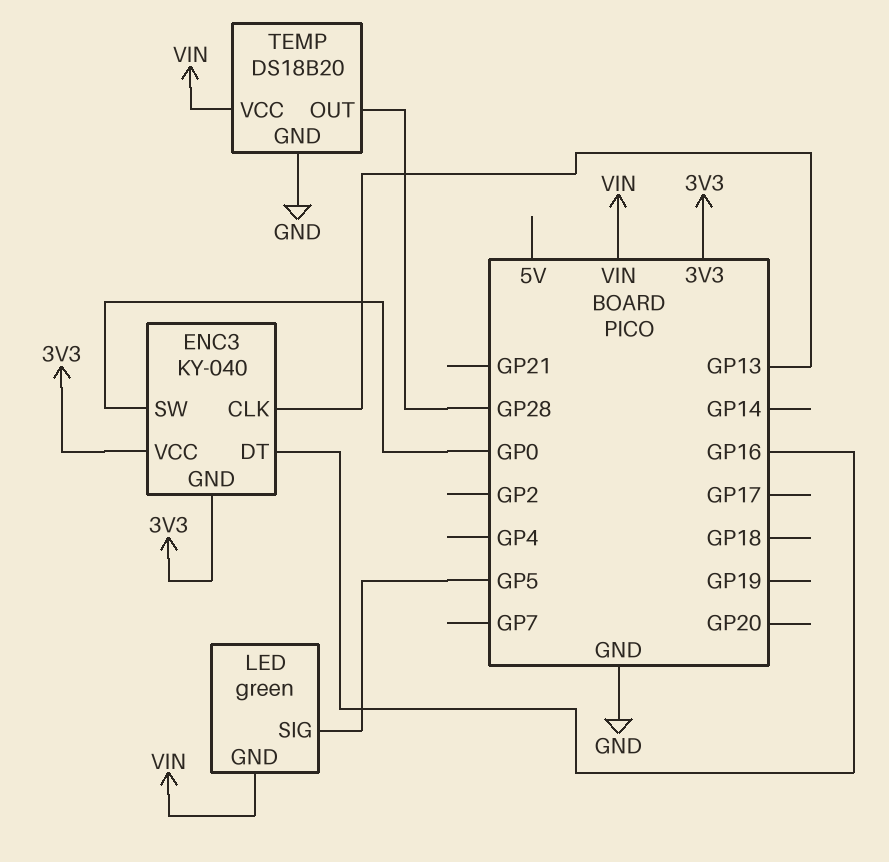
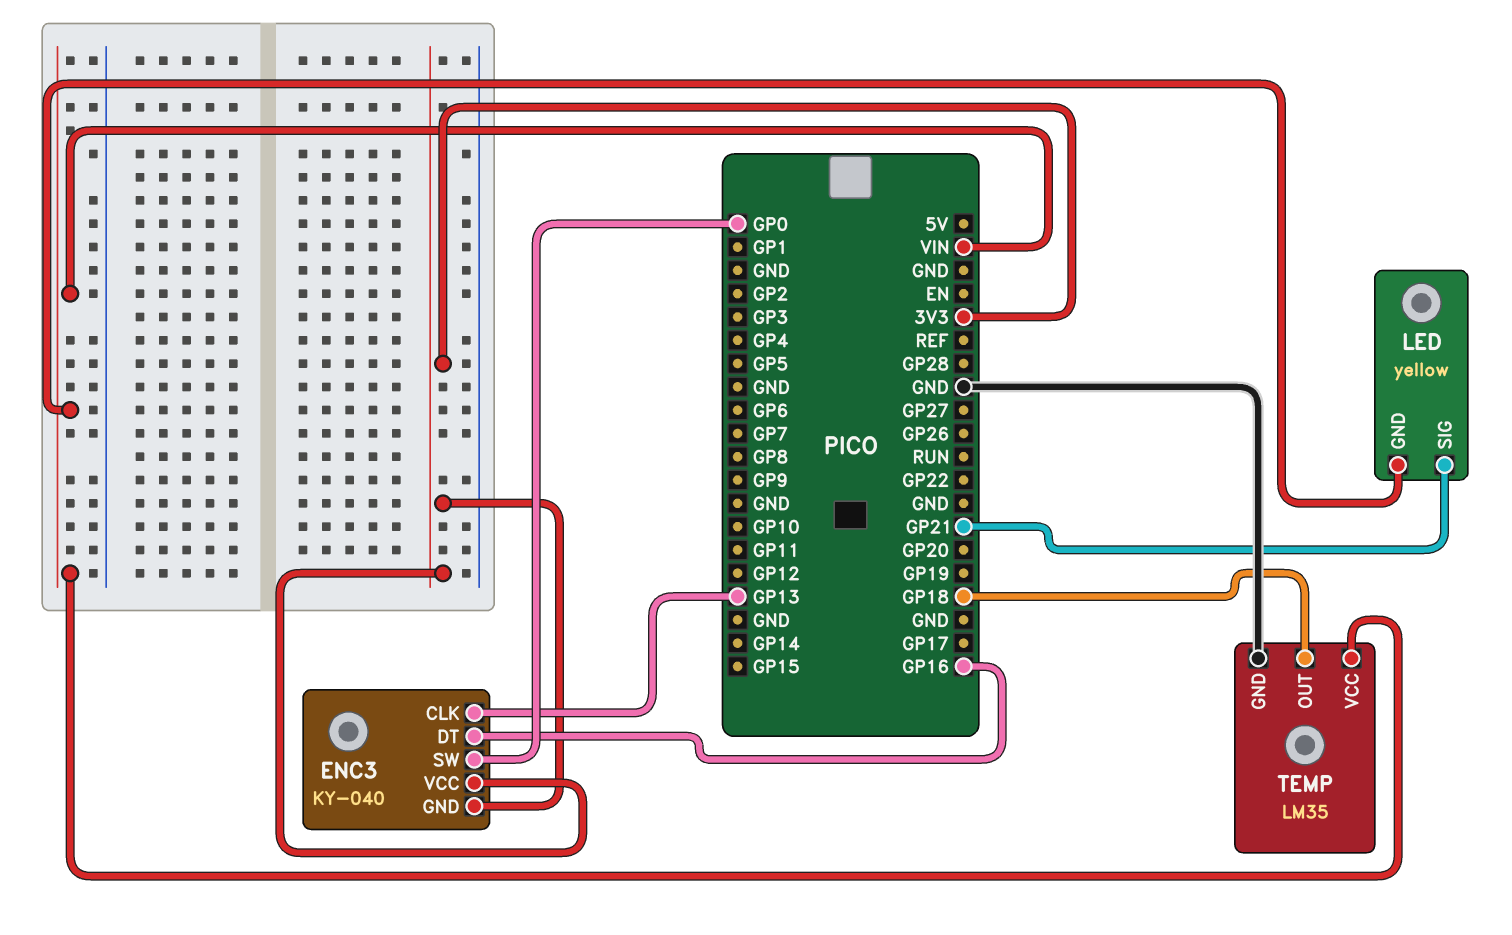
LED: green -> yellow
LED pin SIG: GP5 -> GP21
TEMP: DS18B20 -> LM35
TEMP pin OUT: GP28 -> GP18

